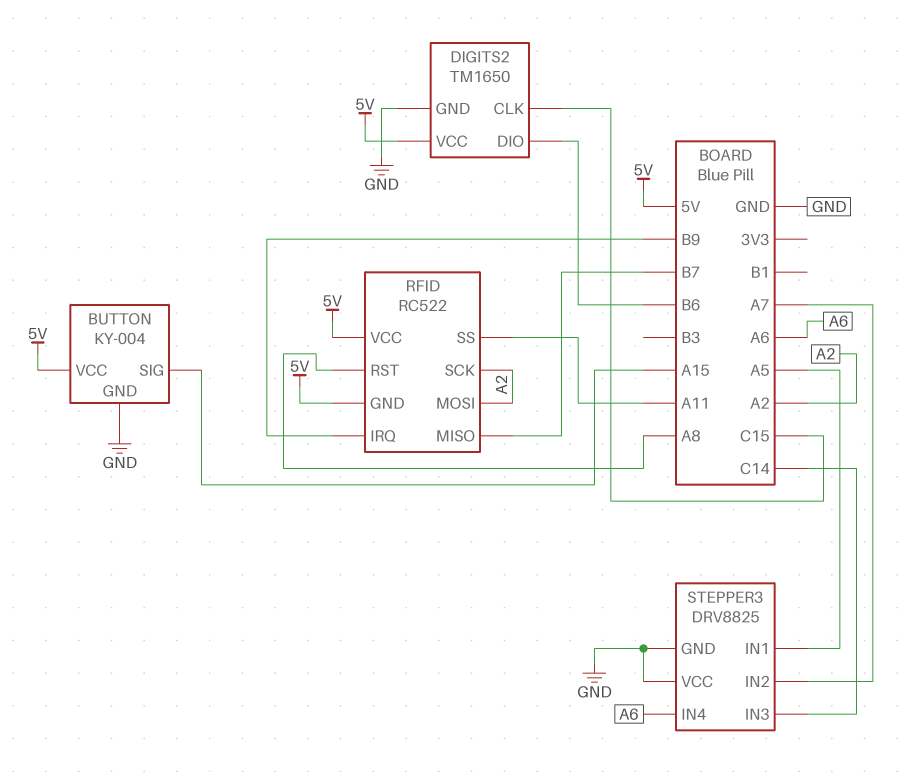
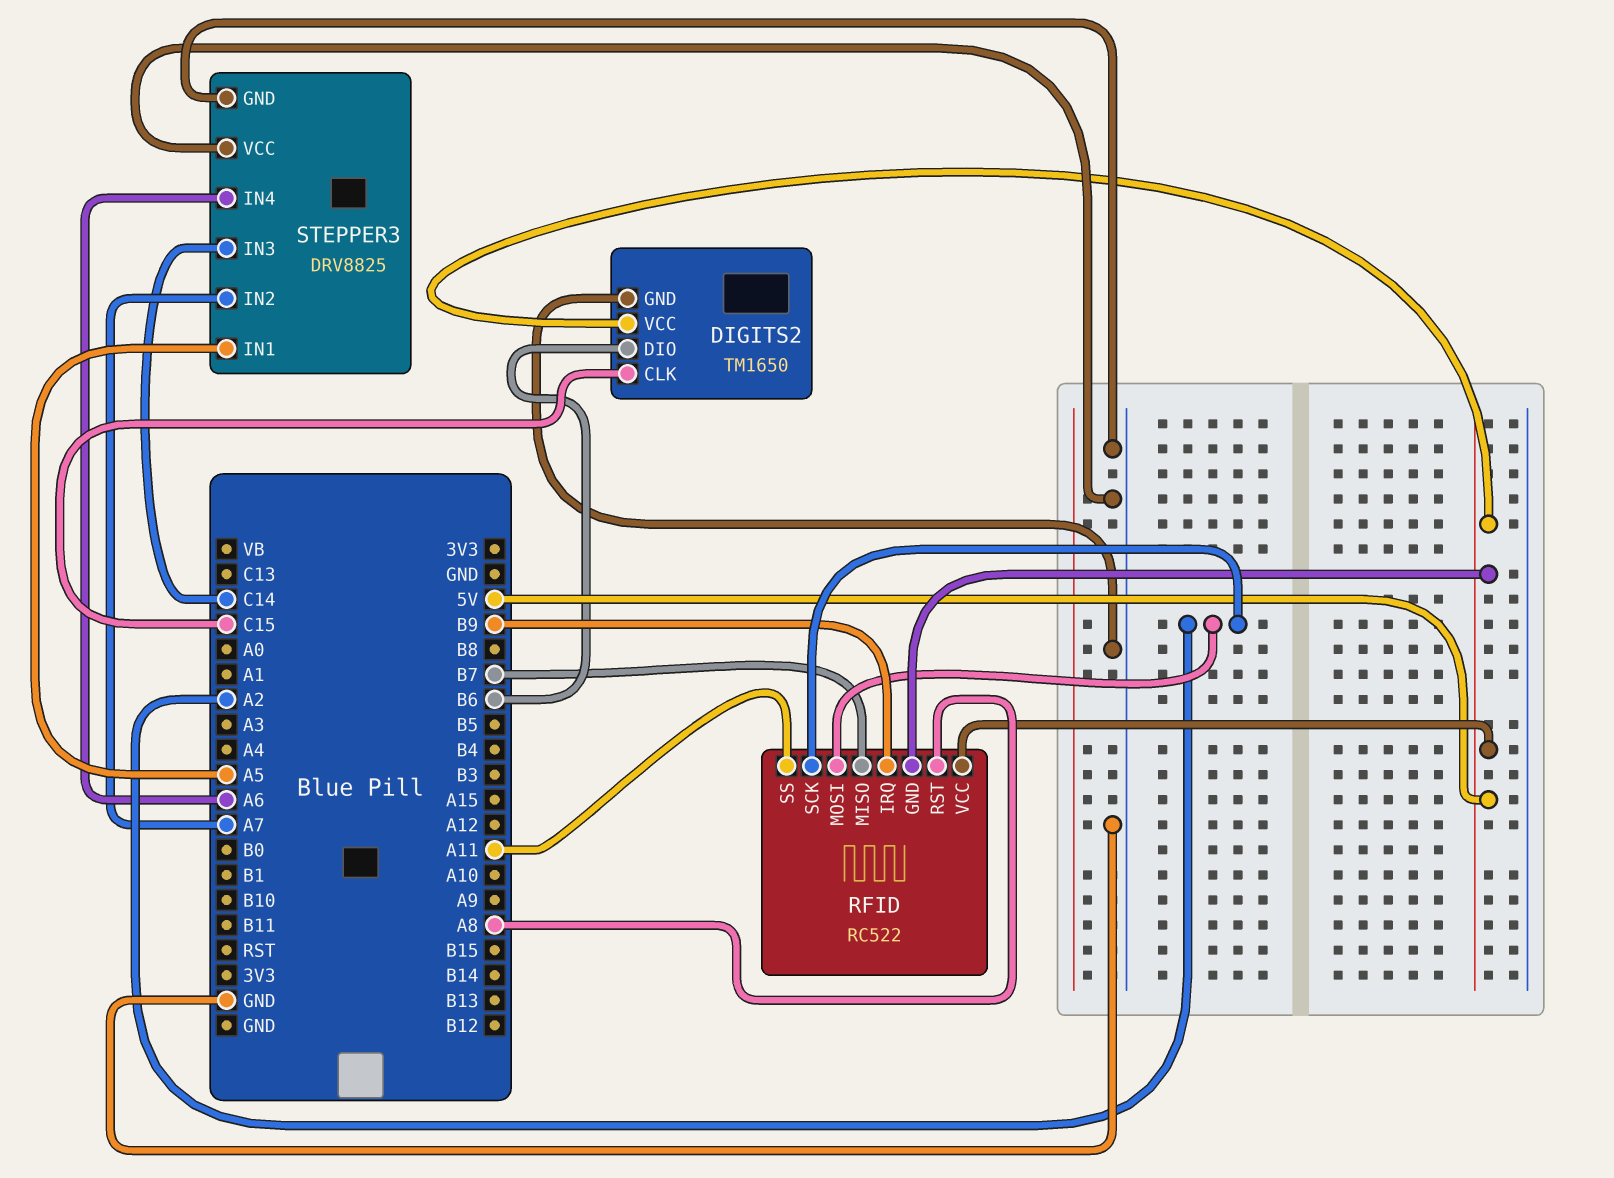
BUTTON: KY-004 -> none
BUTTON pin GND: GND -> none
BUTTON pin SIG: A15 -> none
BUTTON pin VCC: 5V -> none

